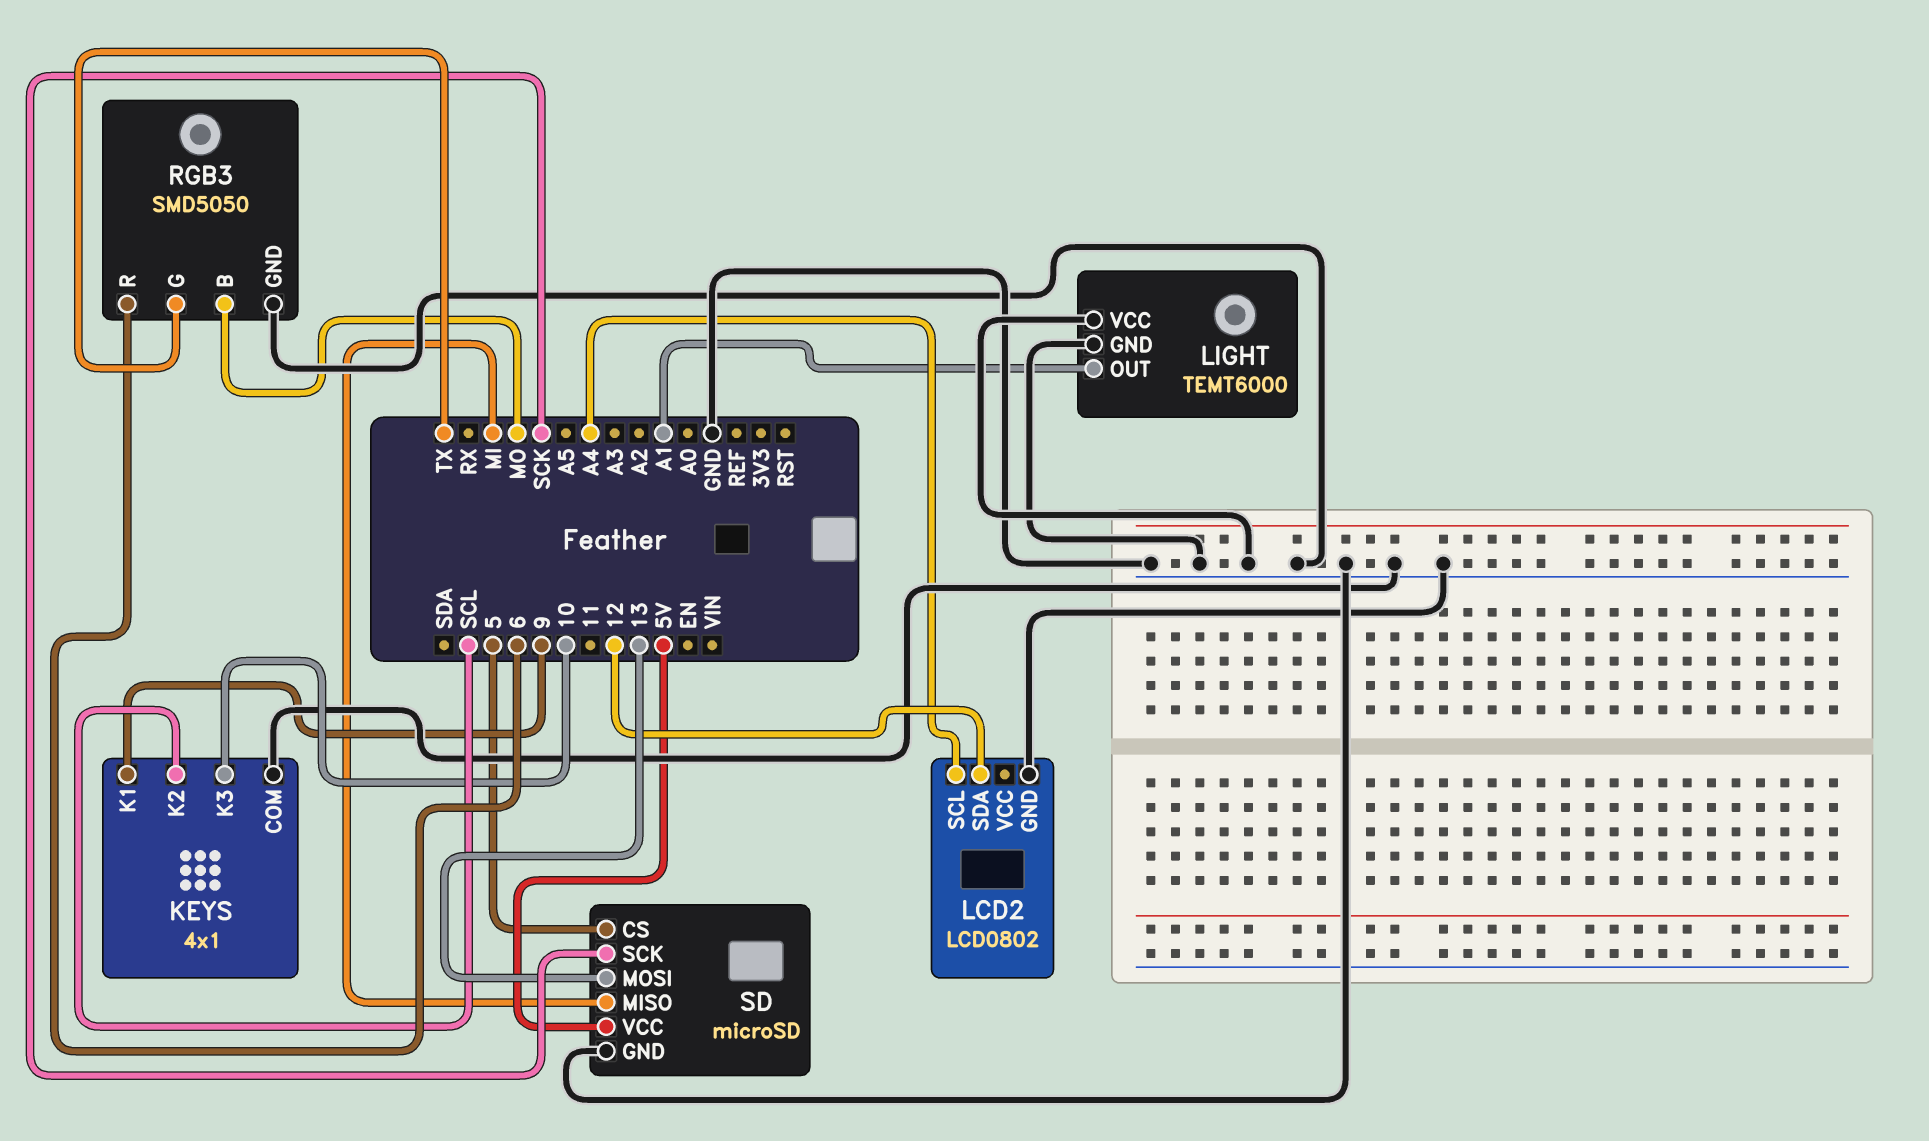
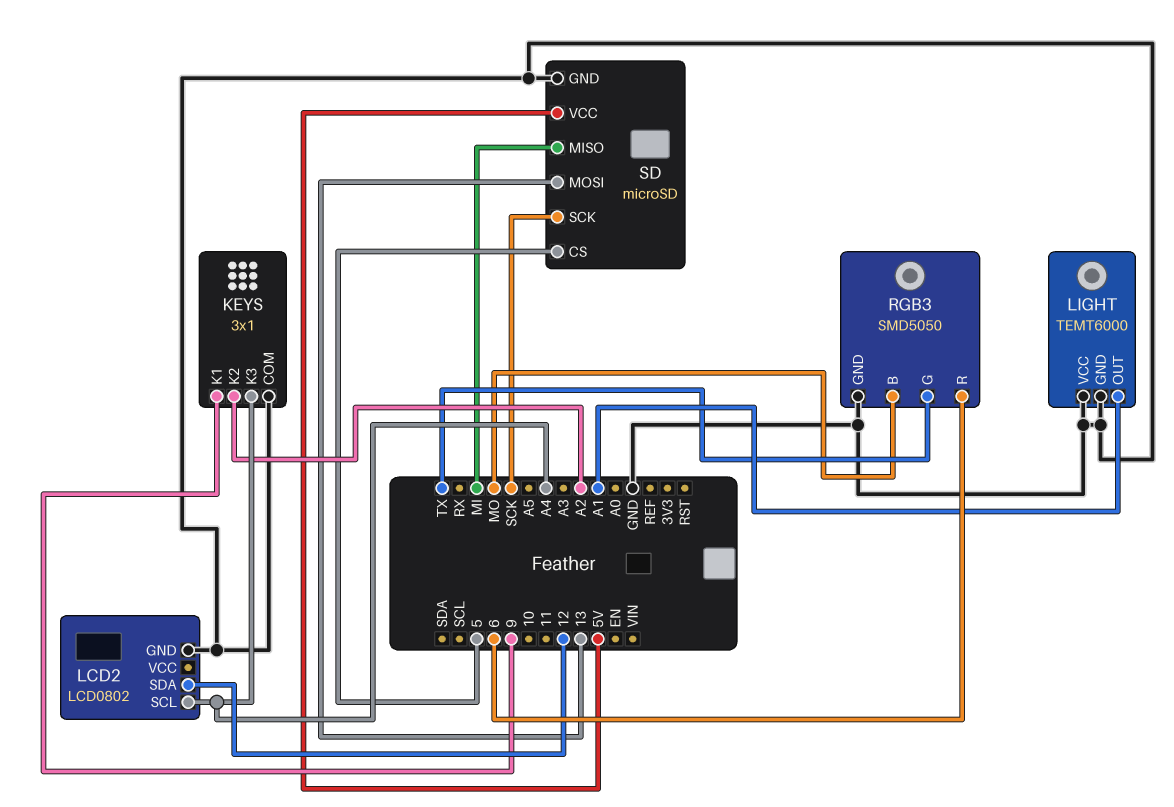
KEYS: 4x1 -> 3x1
KEYS pin K2: SCL -> A2
KEYS pin K3: 10 -> A4

